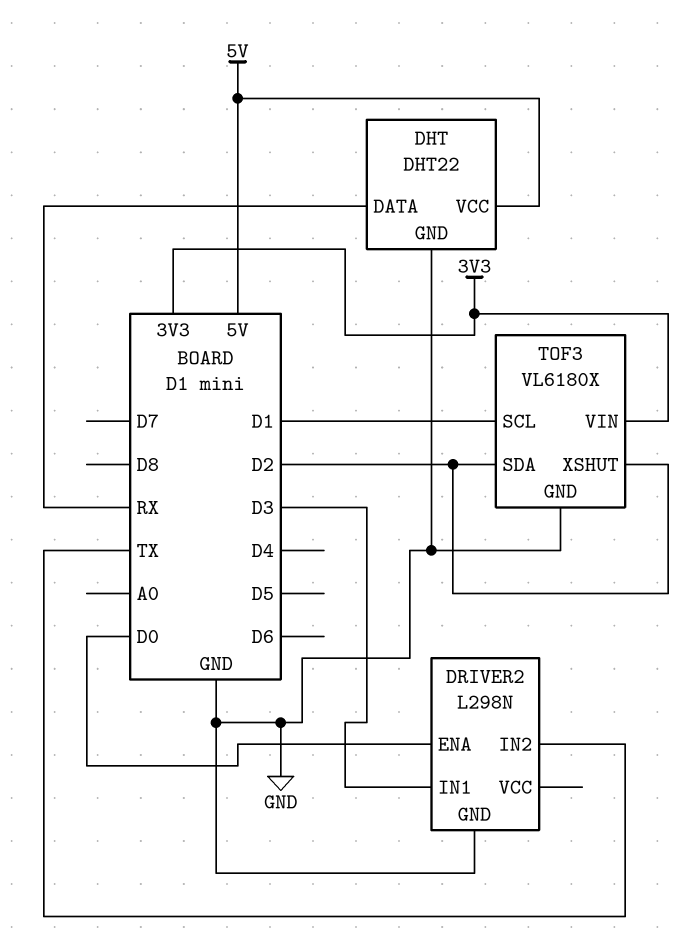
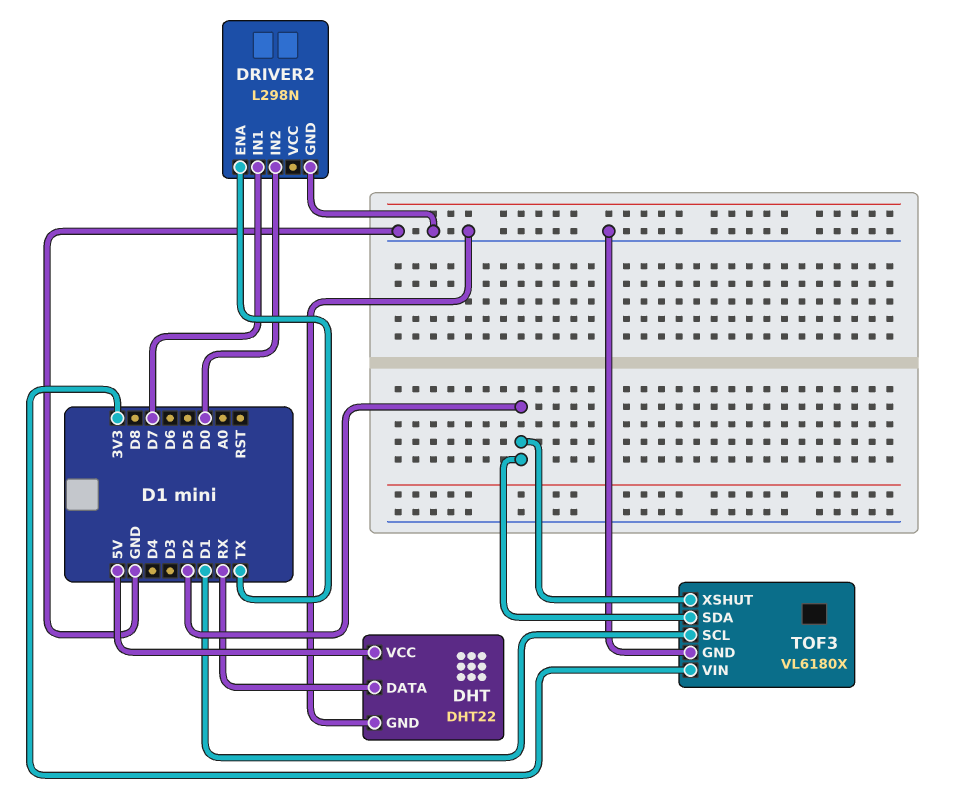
DRIVER2 pin ENA: D0 -> TX
DRIVER2 pin IN1: D3 -> D7
DRIVER2 pin IN2: TX -> D0

